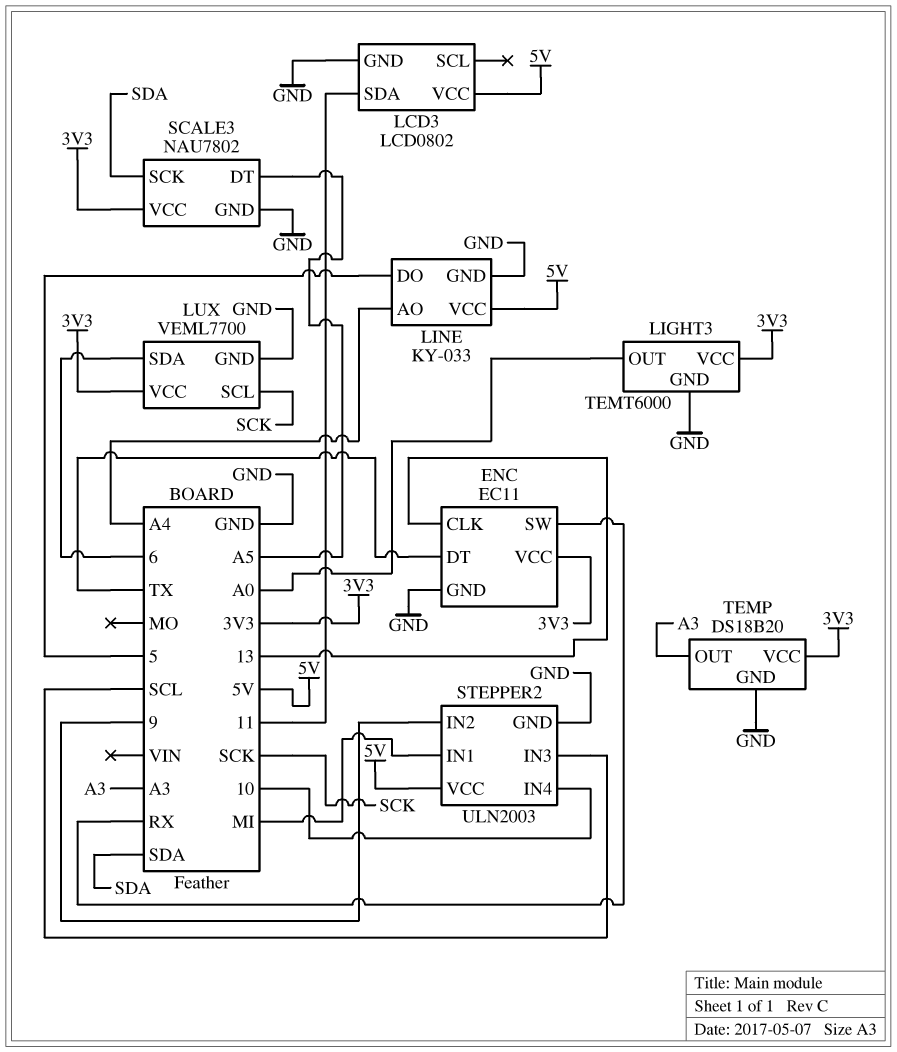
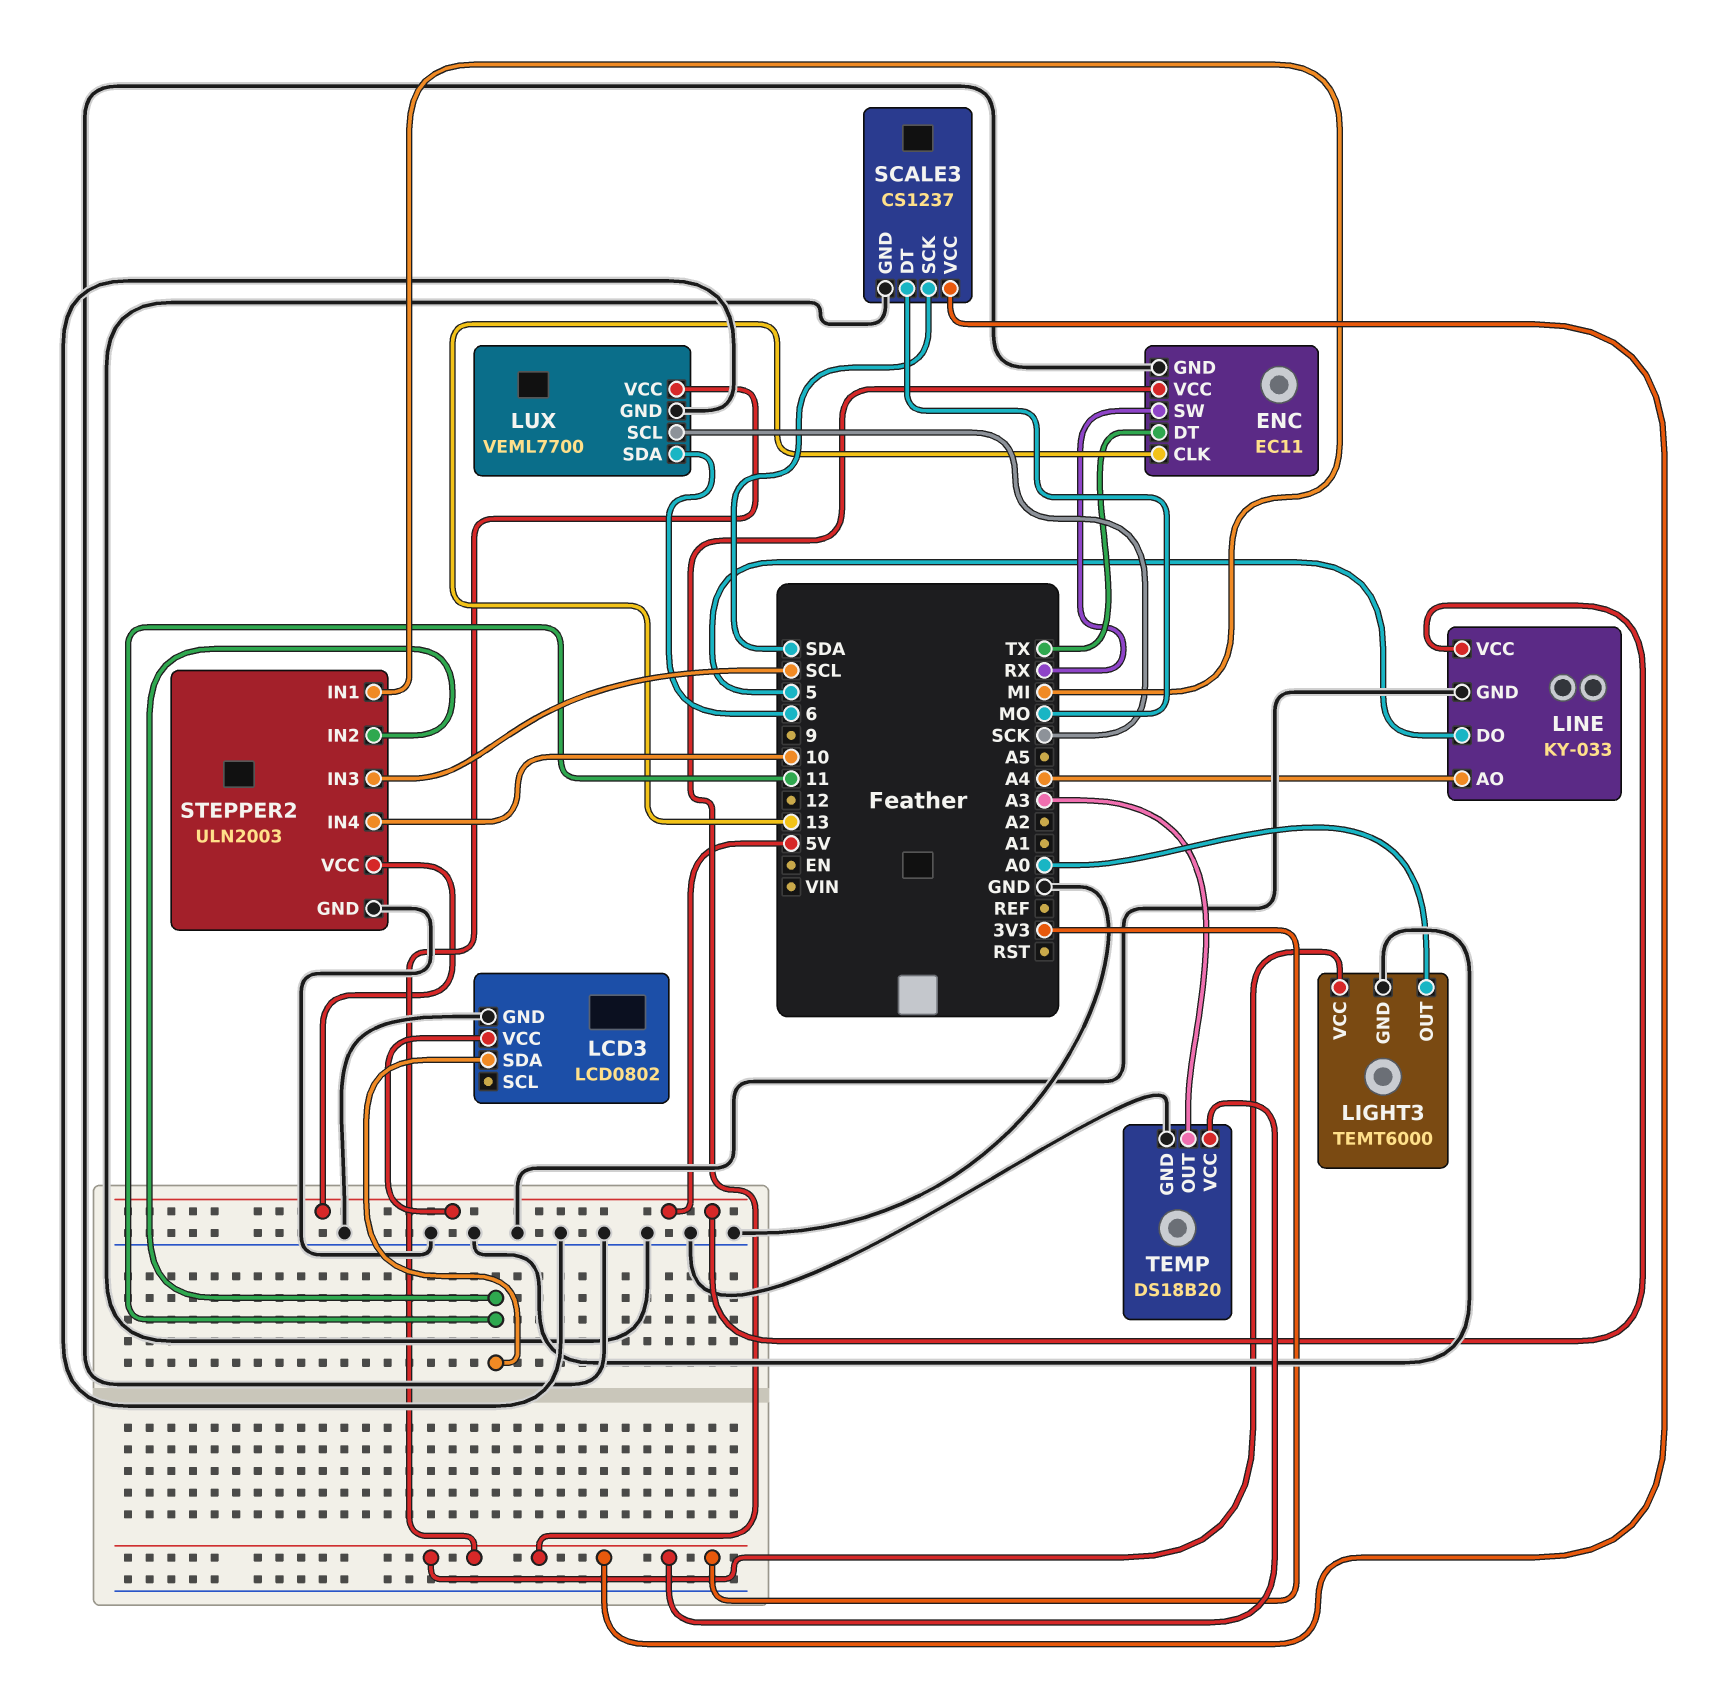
SCALE3: NAU7802 -> CS1237
SCALE3 pin DT: A5 -> MO
STEPPER2 pin IN2: 9 -> 11

